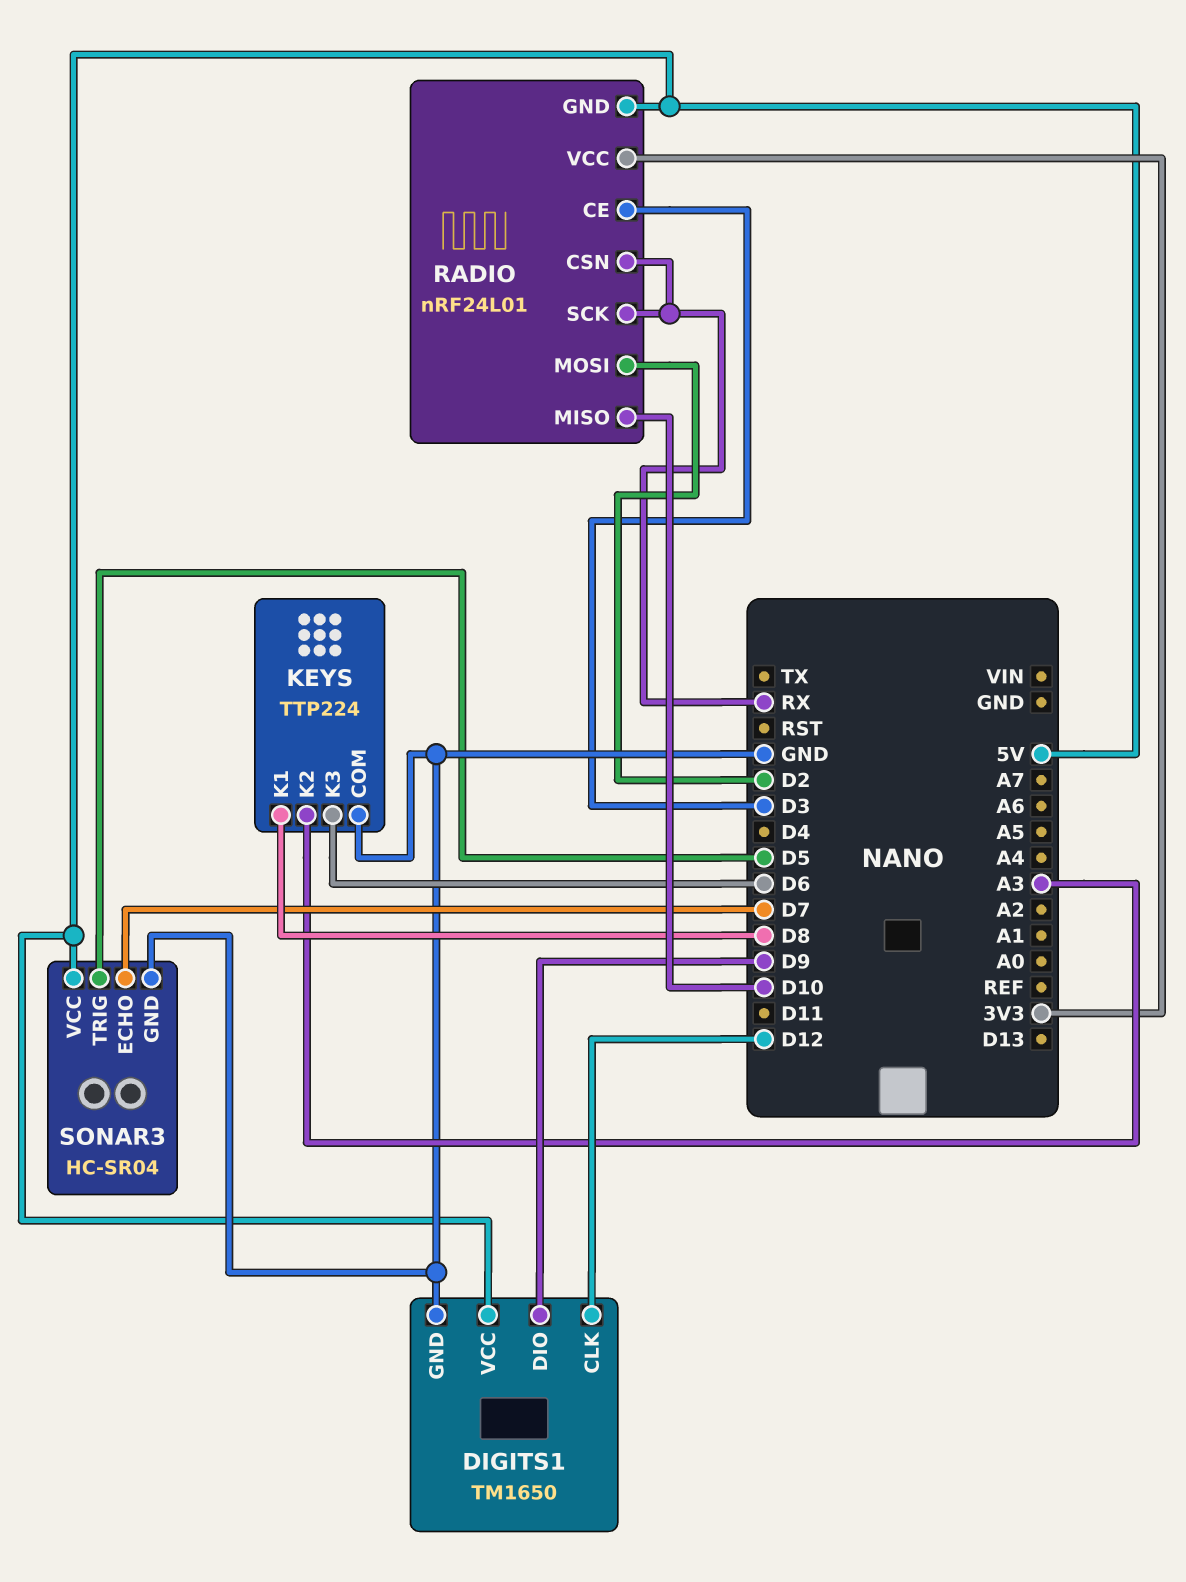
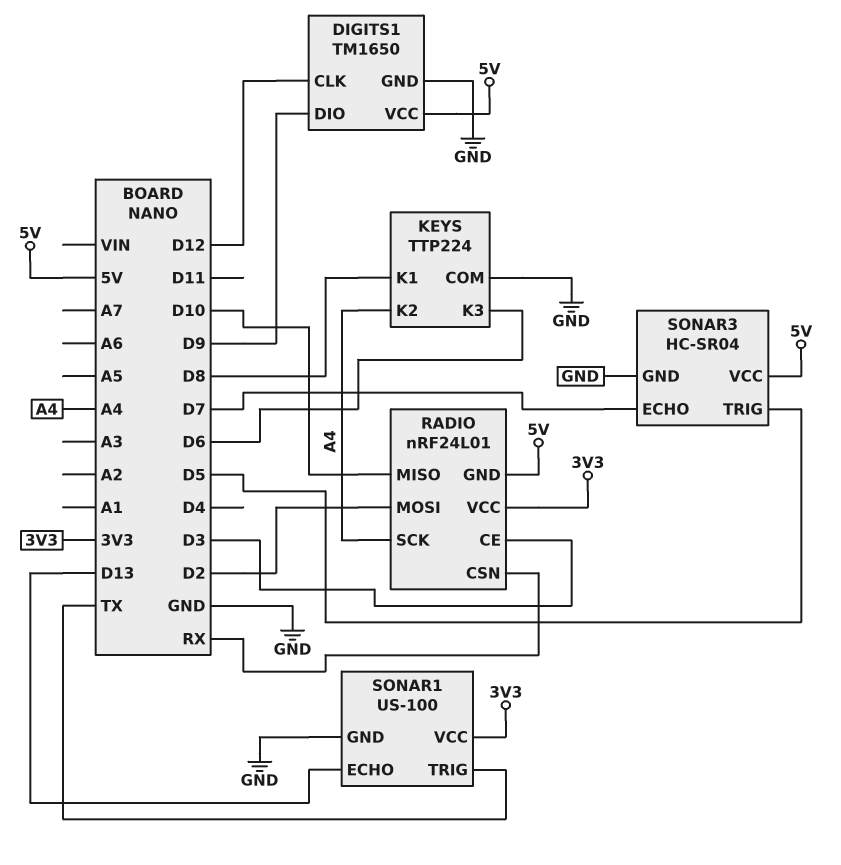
KEYS pin K2: A3 -> A4
RADIO pin SCK: RX -> A4
SONAR1: none -> US-100
SONAR1 pin ECHO: none -> D13
SONAR1 pin GND: none -> GND
SONAR1 pin TRIG: none -> TX
SONAR1 pin VCC: none -> 3V3

